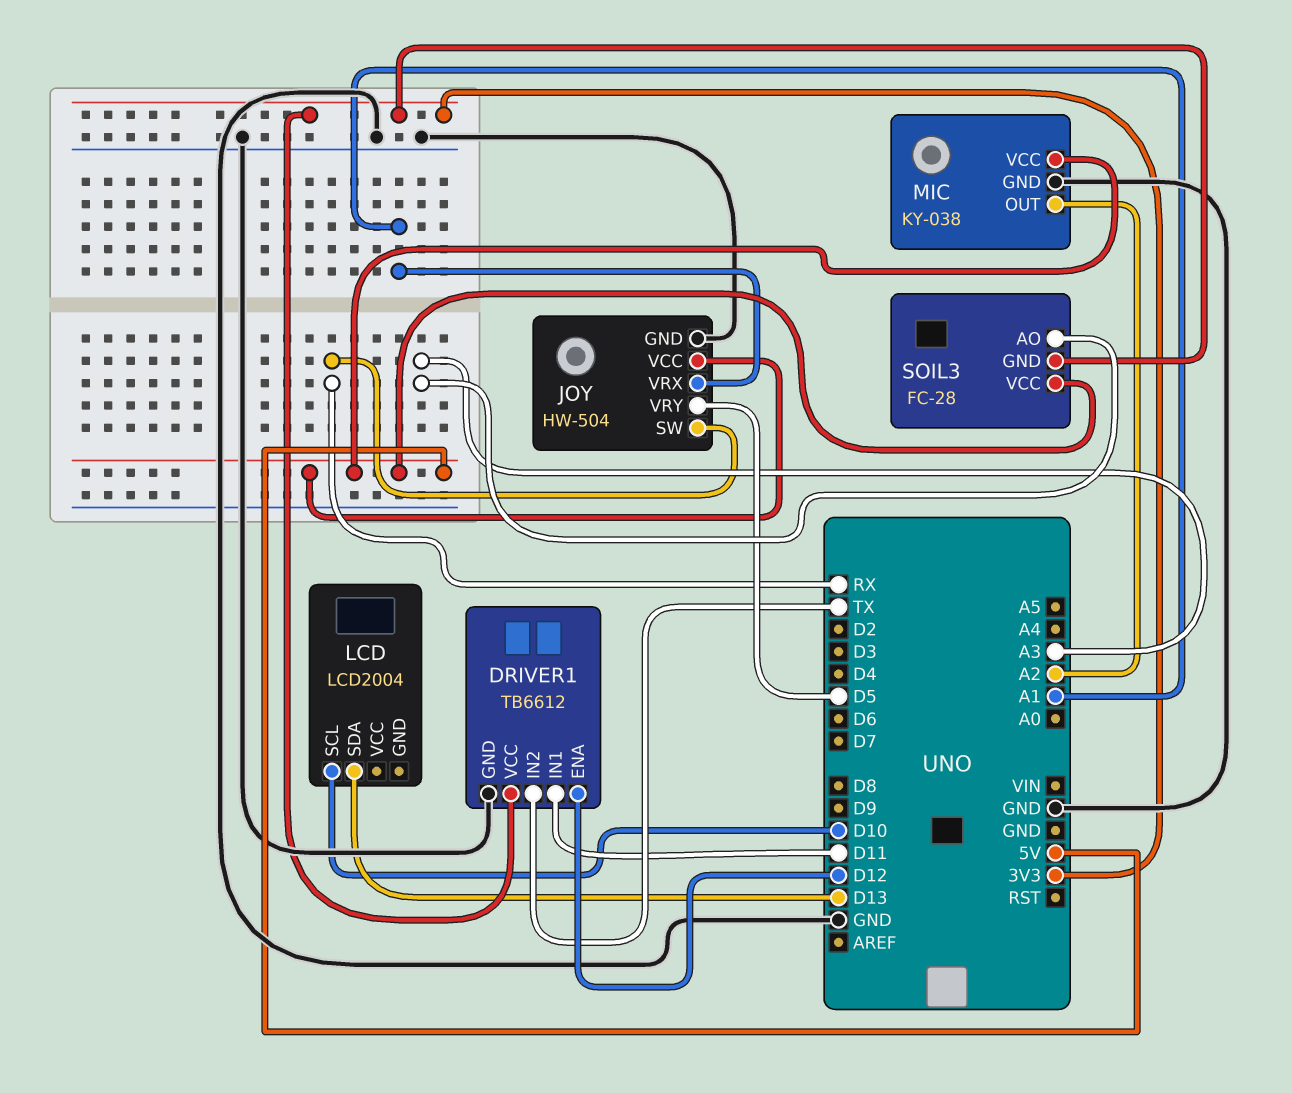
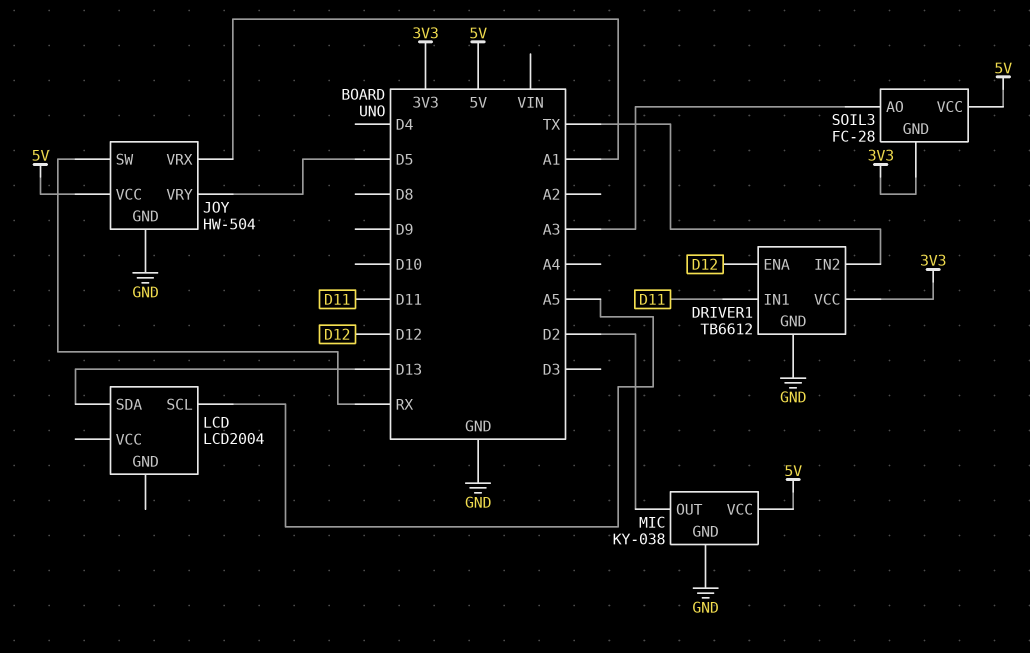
LCD pin SCL: D10 -> A5
MIC pin OUT: A2 -> D2

